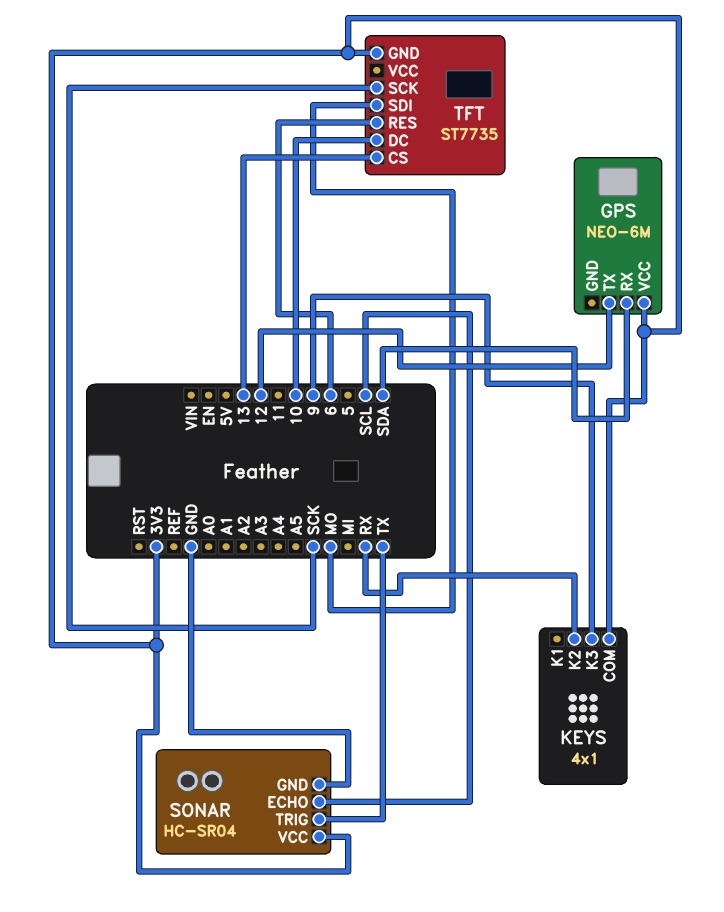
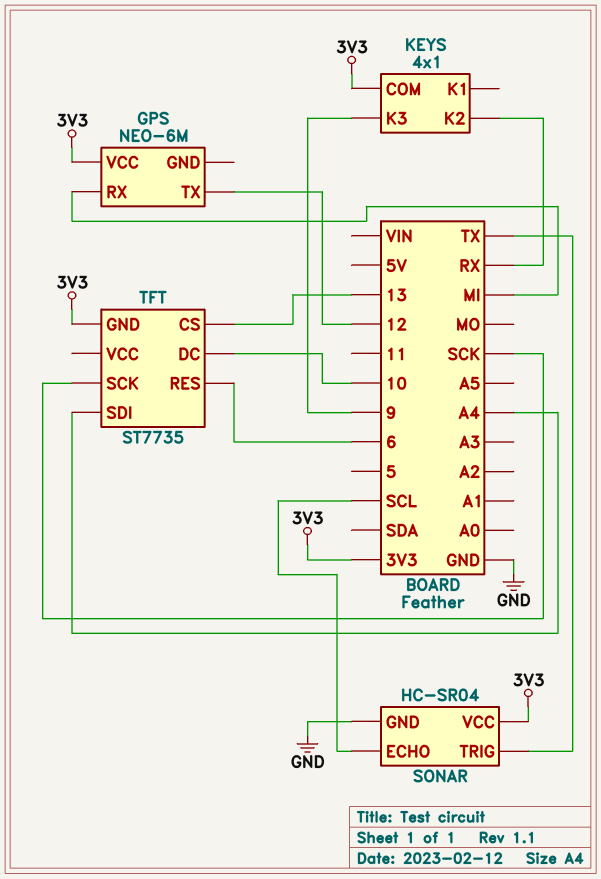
GPS pin RX: SDA -> MI
TFT pin SDI: MO -> A4

